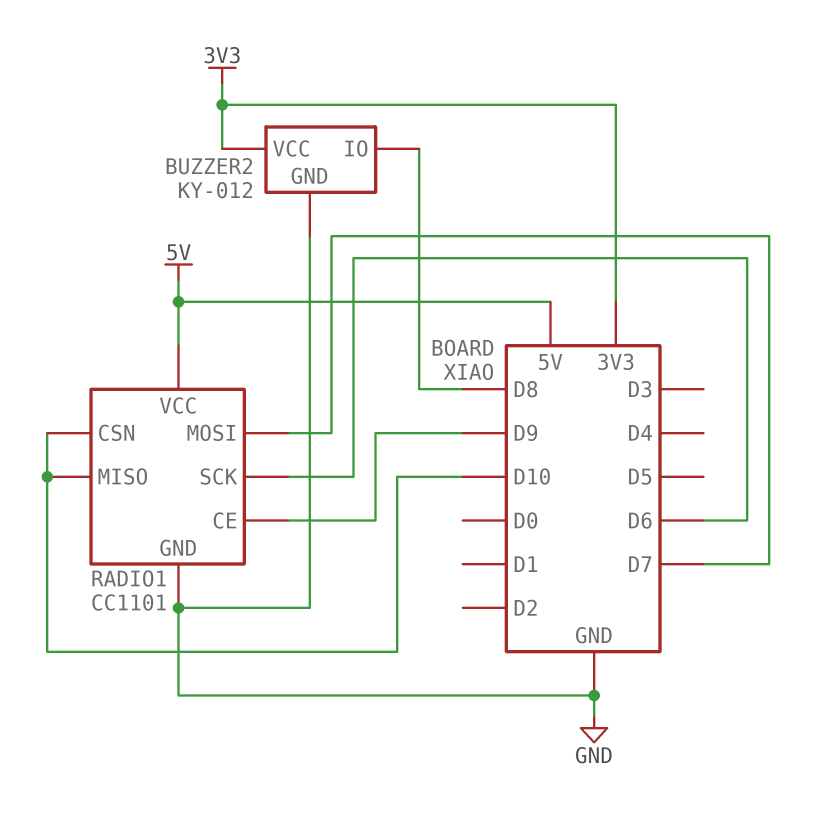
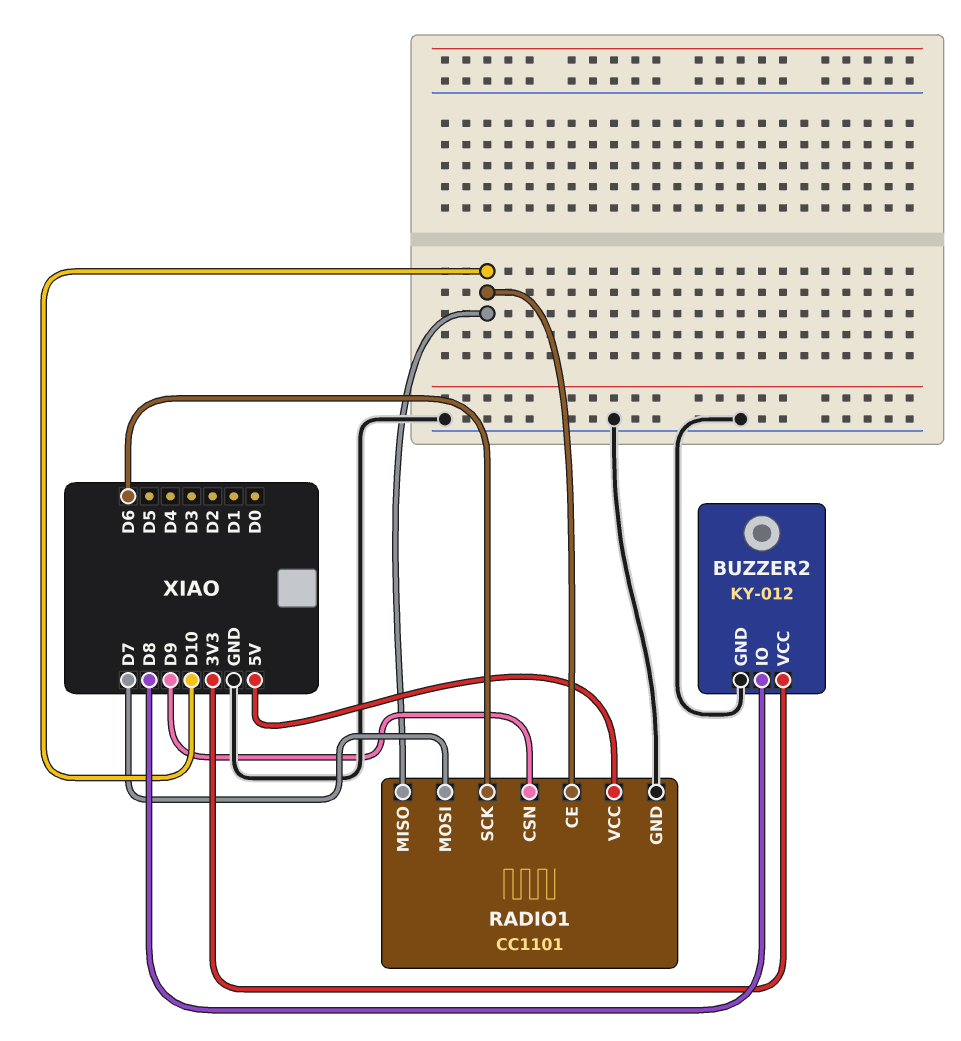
RADIO1 pin CE: D9 -> D10
RADIO1 pin CSN: D10 -> D9

